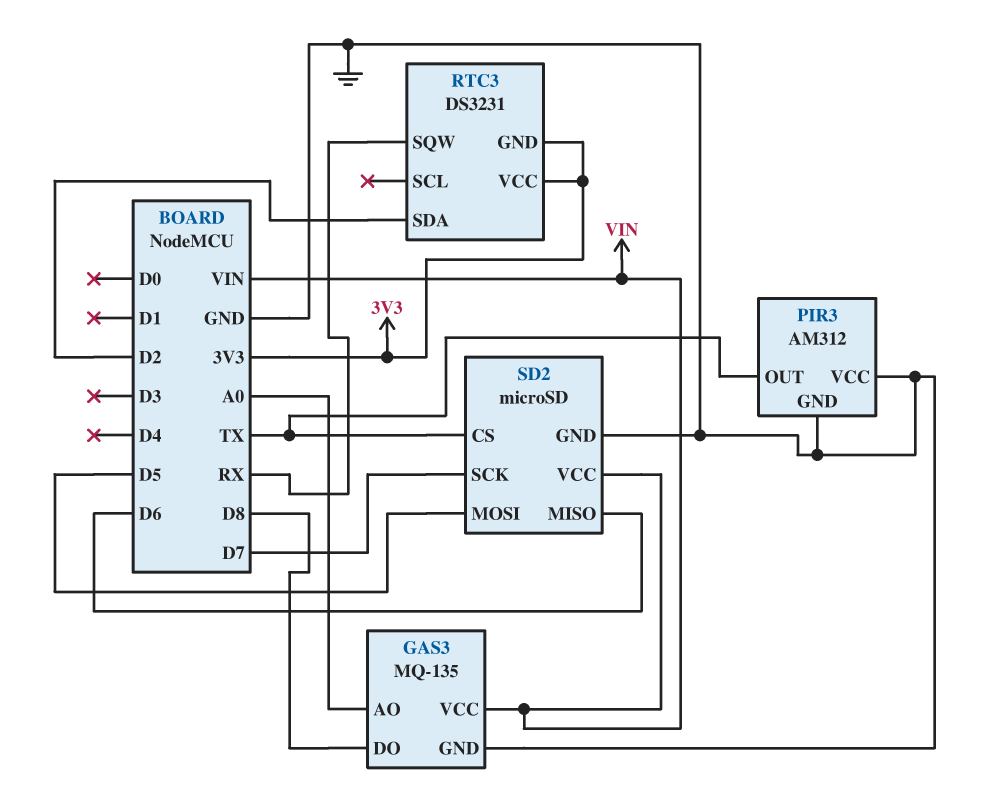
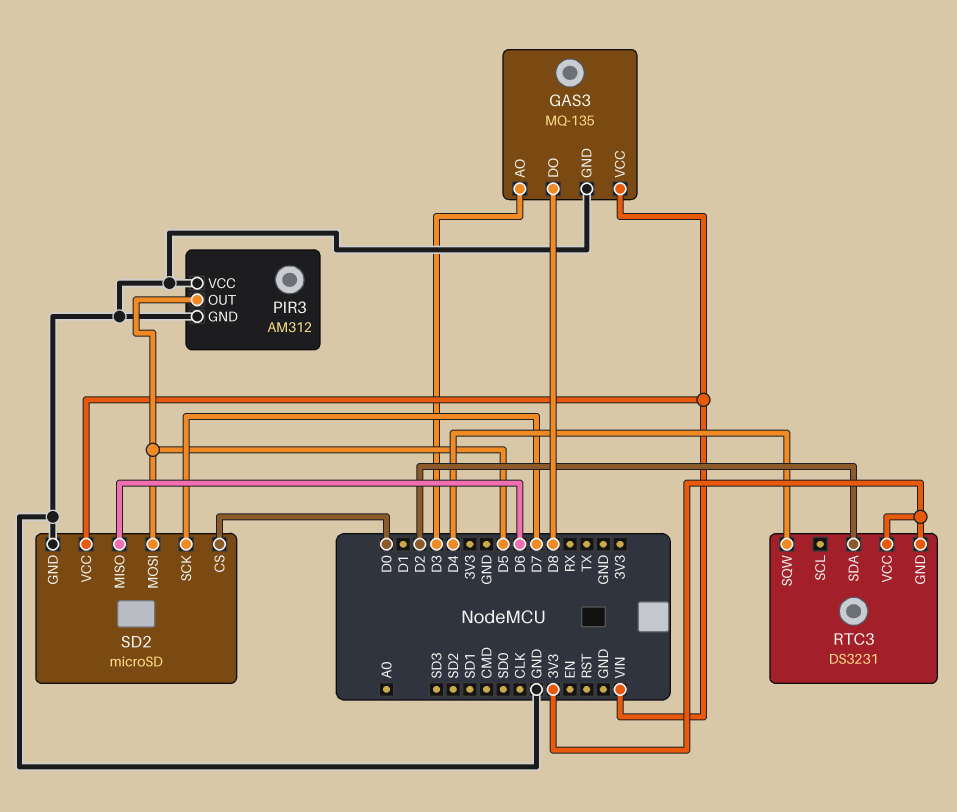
GAS3 pin AO: A0 -> D3
PIR3 pin OUT: TX -> D5
RTC3 pin SQW: RX -> D4
SD2 pin CS: TX -> D0

